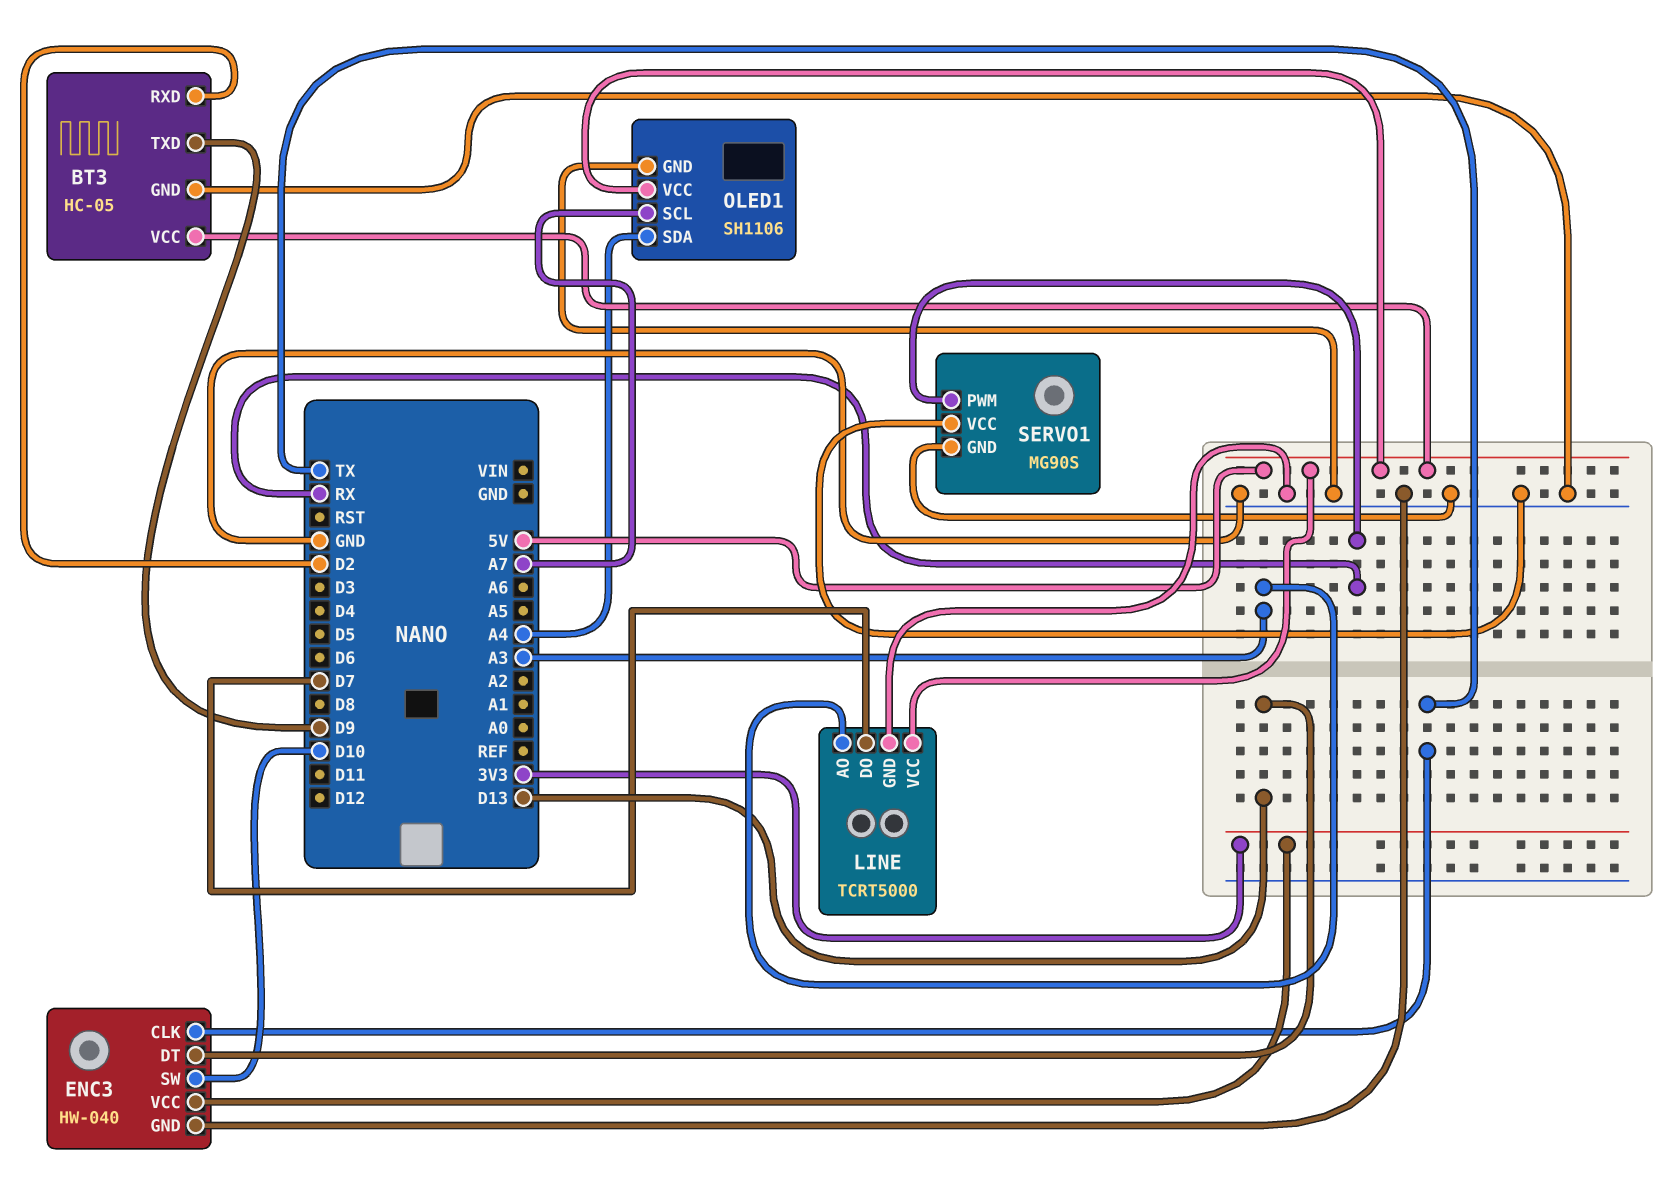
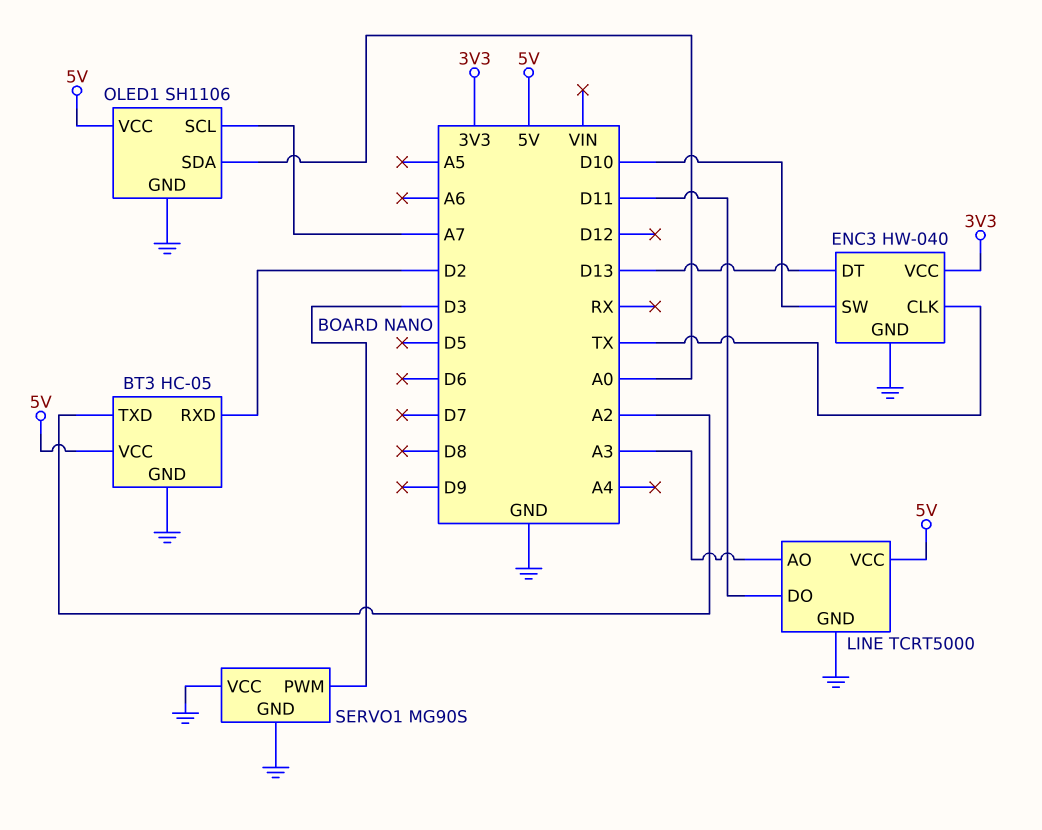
BT3 pin TXD: D9 -> A2
LINE pin DO: D7 -> D11
OLED1 pin SDA: A4 -> A0
SERVO1 pin PWM: RX -> D3

